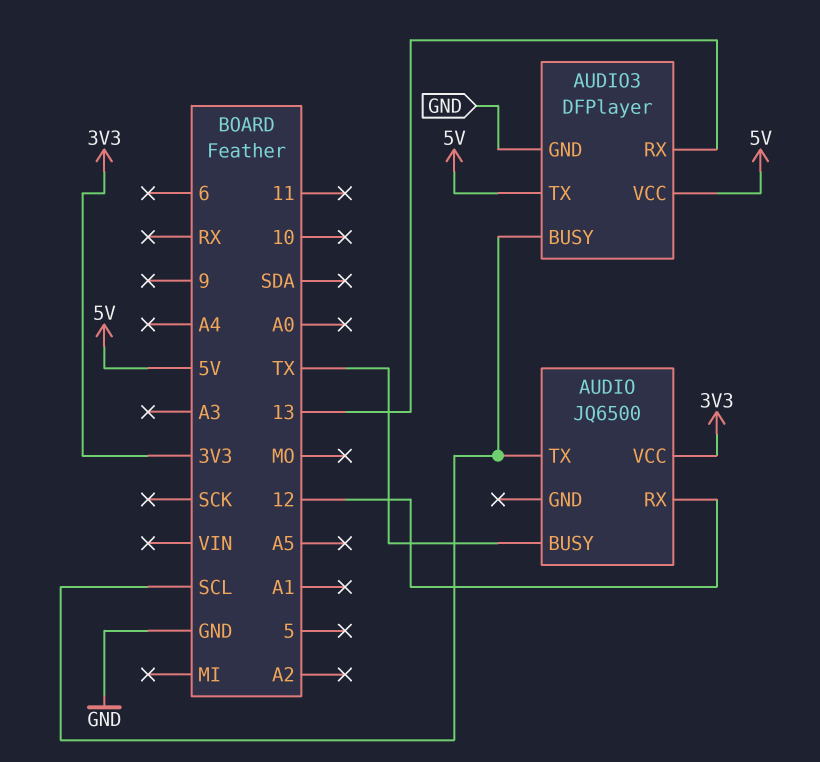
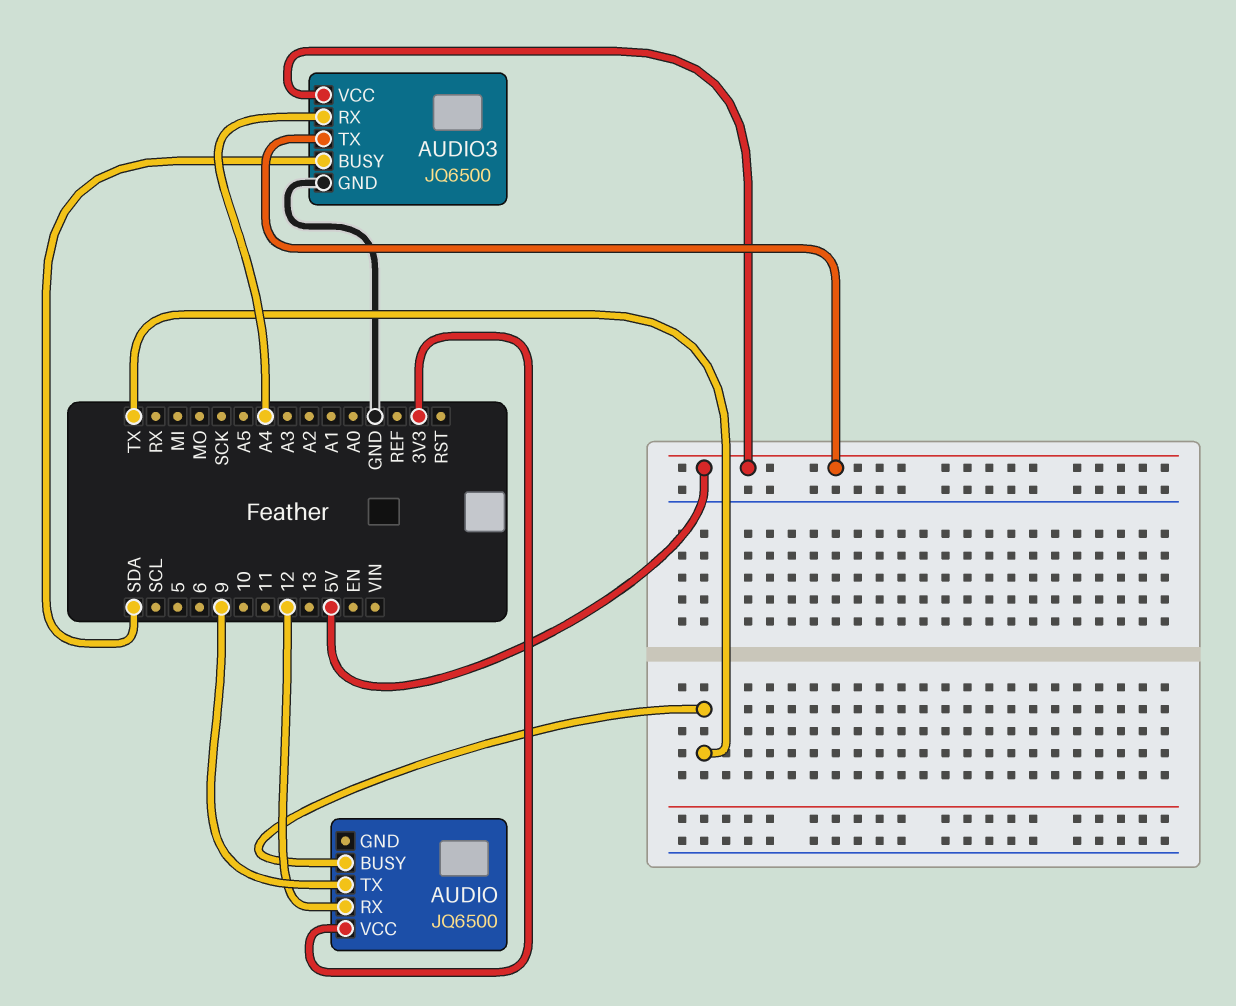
AUDIO pin TX: SCL -> 9
AUDIO3: DFPlayer -> JQ6500
AUDIO3 pin BUSY: SCL -> SDA
AUDIO3 pin RX: 13 -> A4

